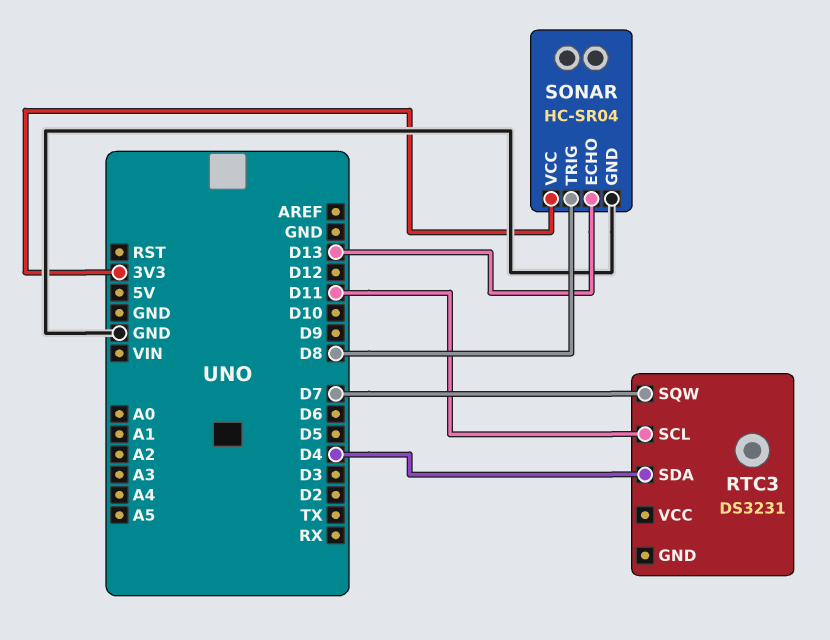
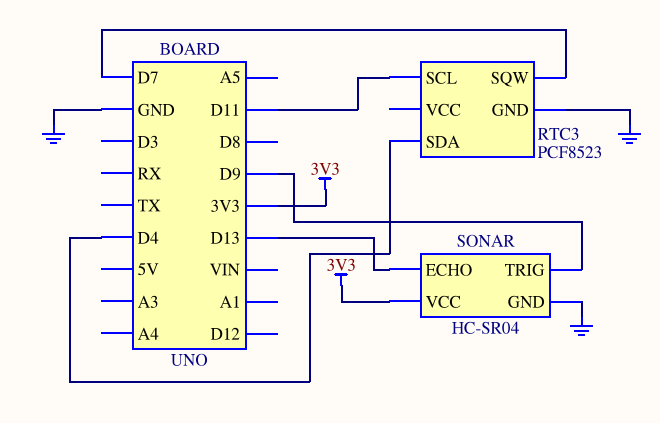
RTC3: DS3231 -> PCF8523
RTC3 pin GND: none -> GND
SONAR pin TRIG: D8 -> D9

